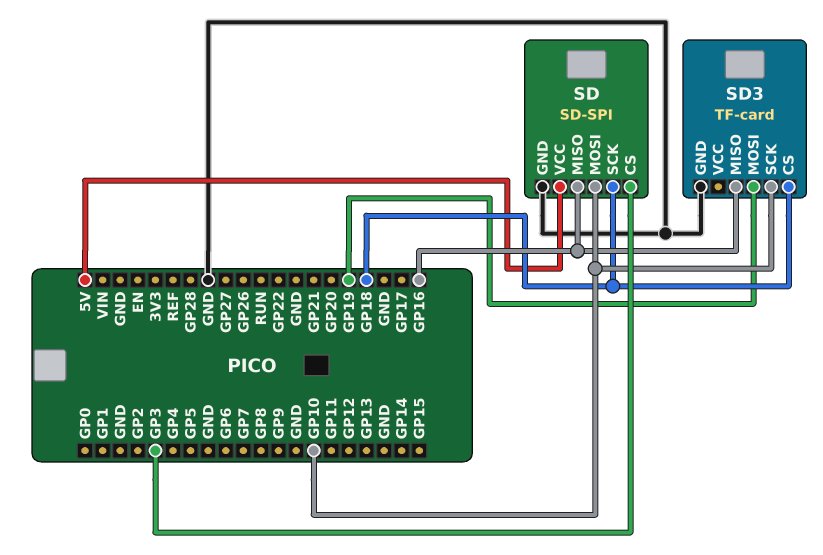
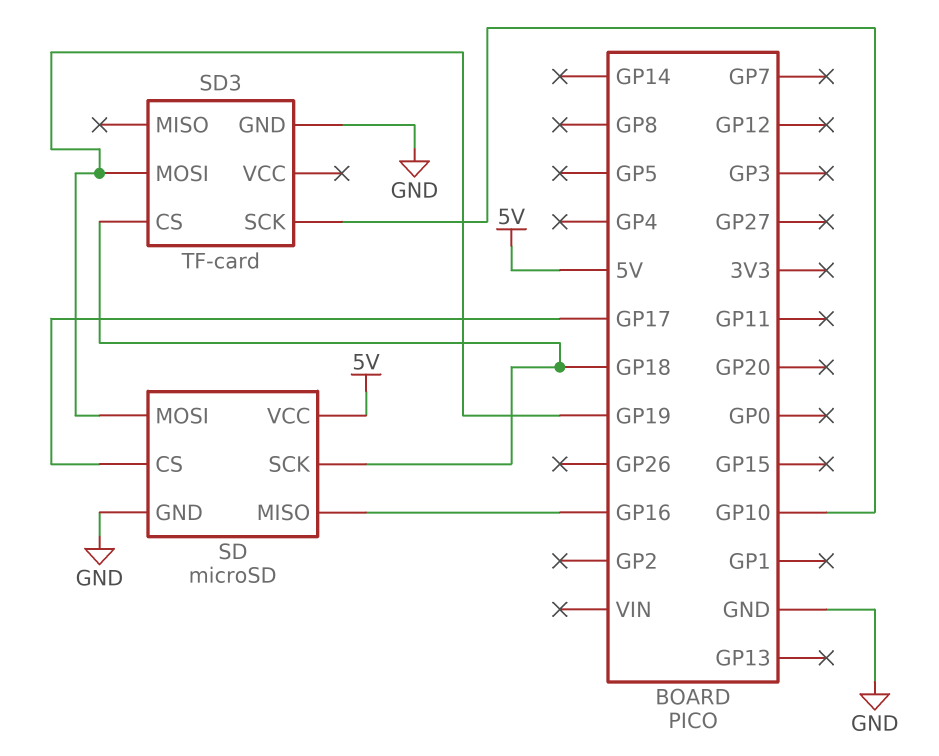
SD: SD-SPI -> microSD
SD pin CS: GP3 -> GP17
SD pin MOSI: GP10 -> GP19
SD3 pin MISO: GP16 -> none

